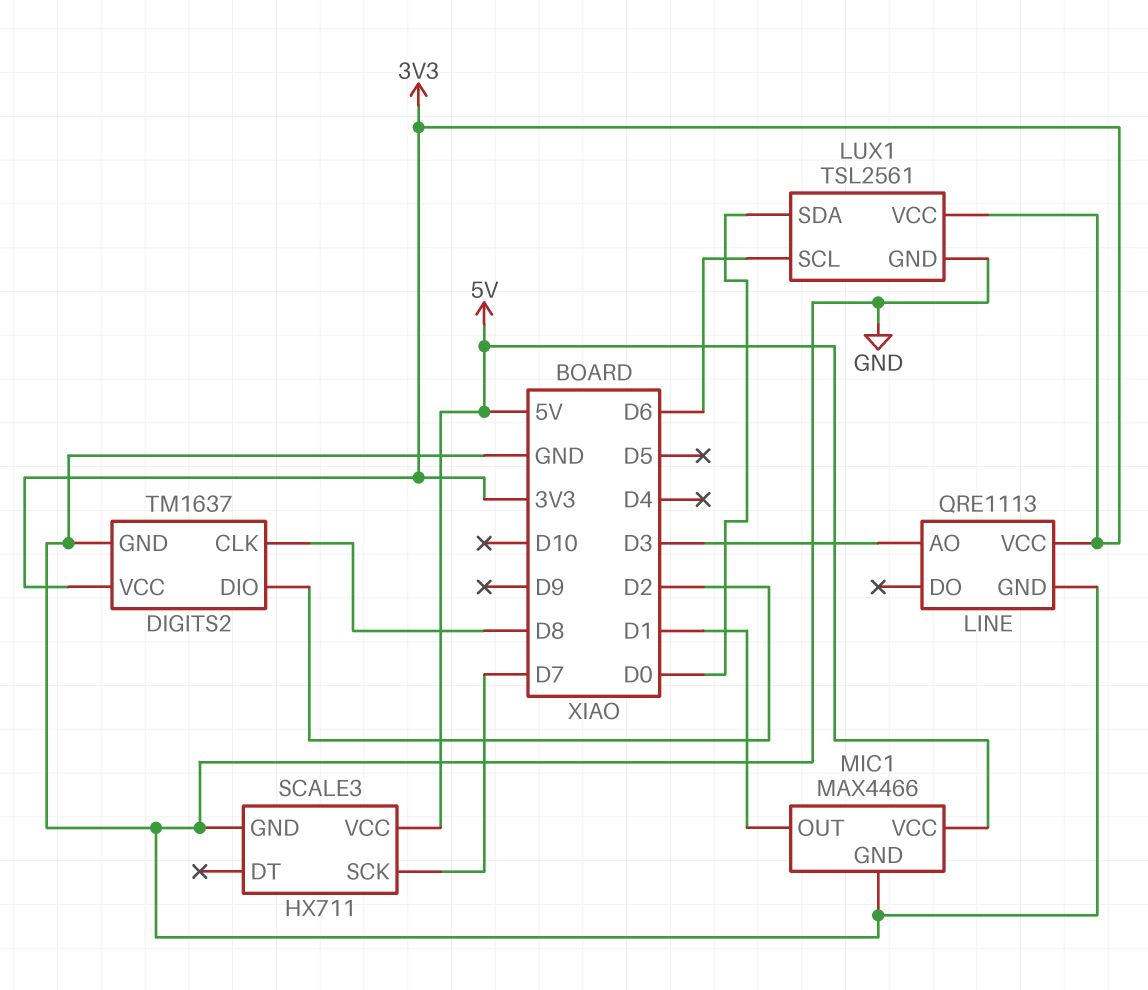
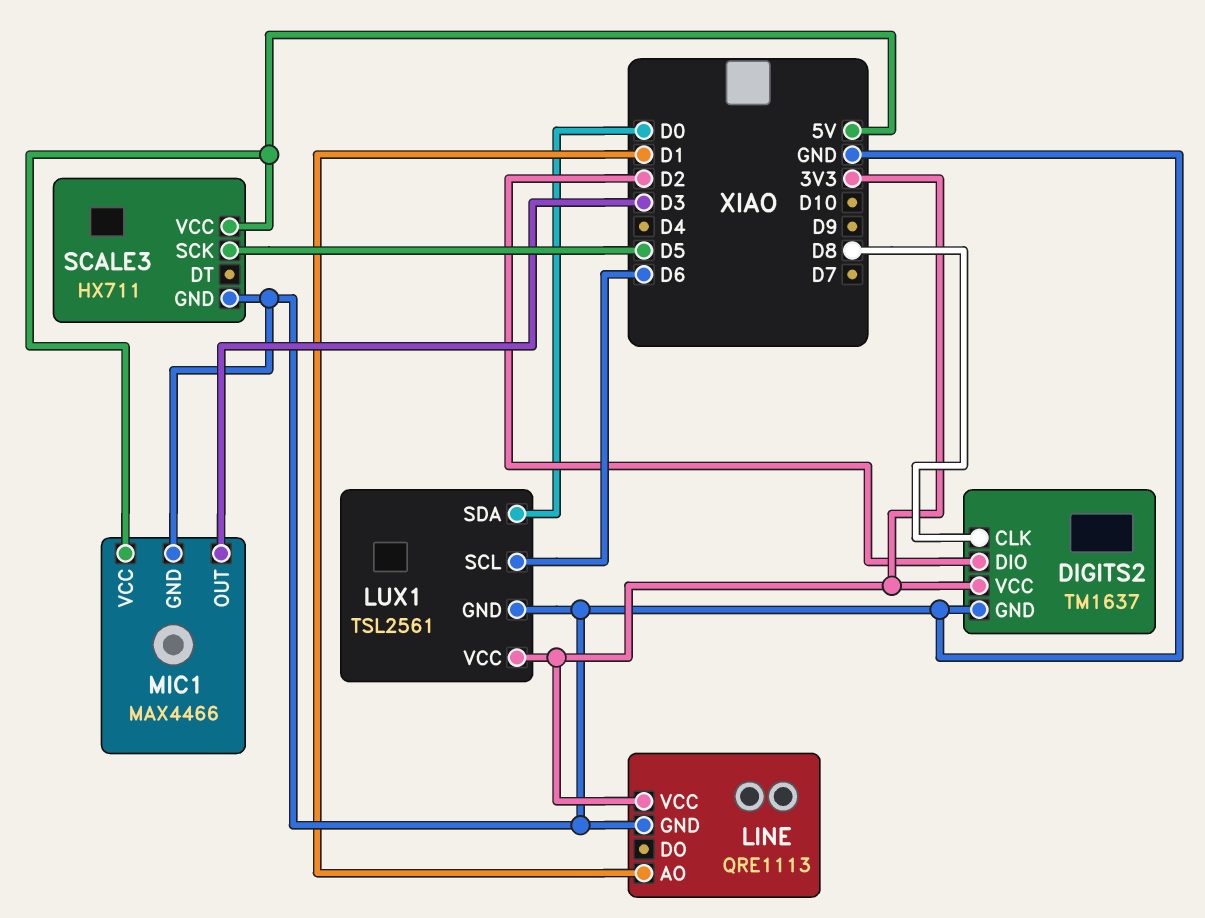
LINE pin AO: D3 -> D1
MIC1 pin OUT: D1 -> D3
SCALE3 pin SCK: D7 -> D5

